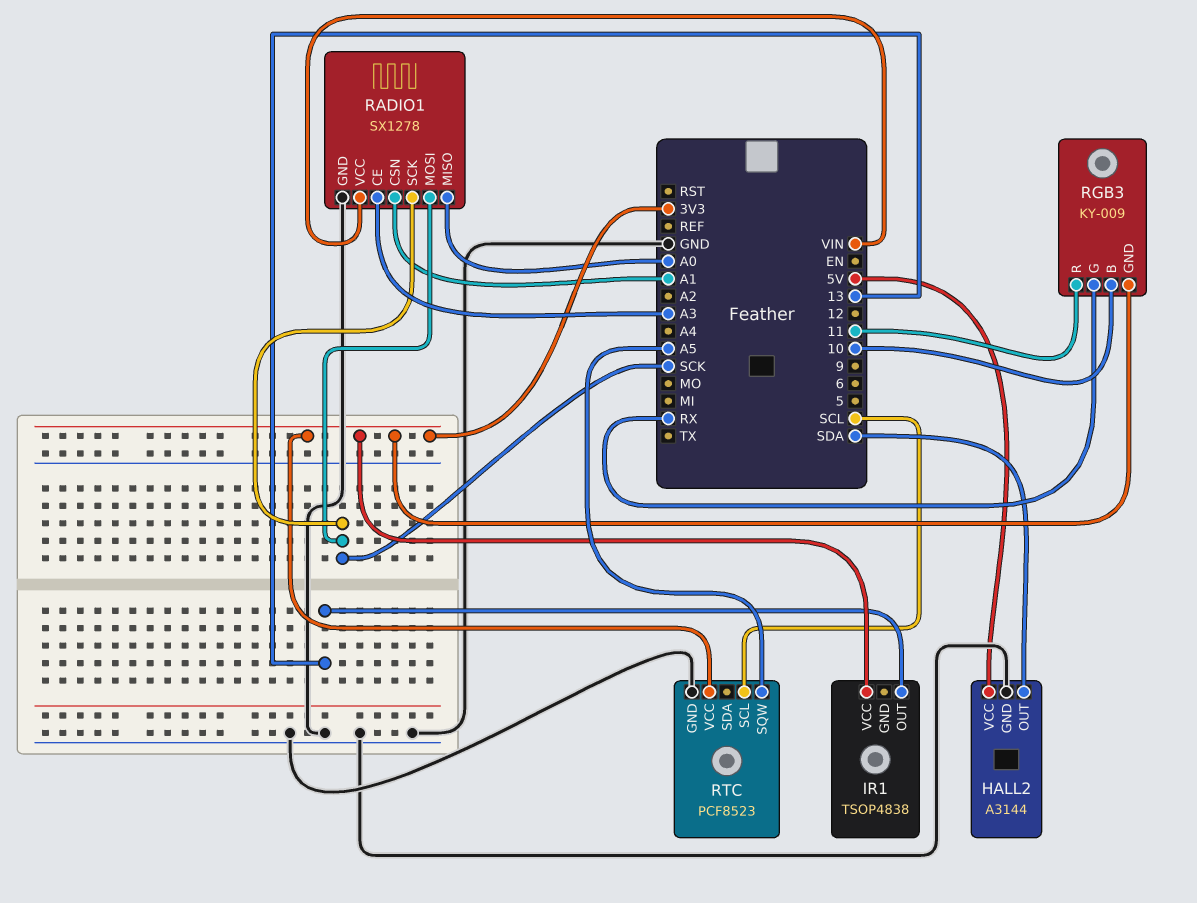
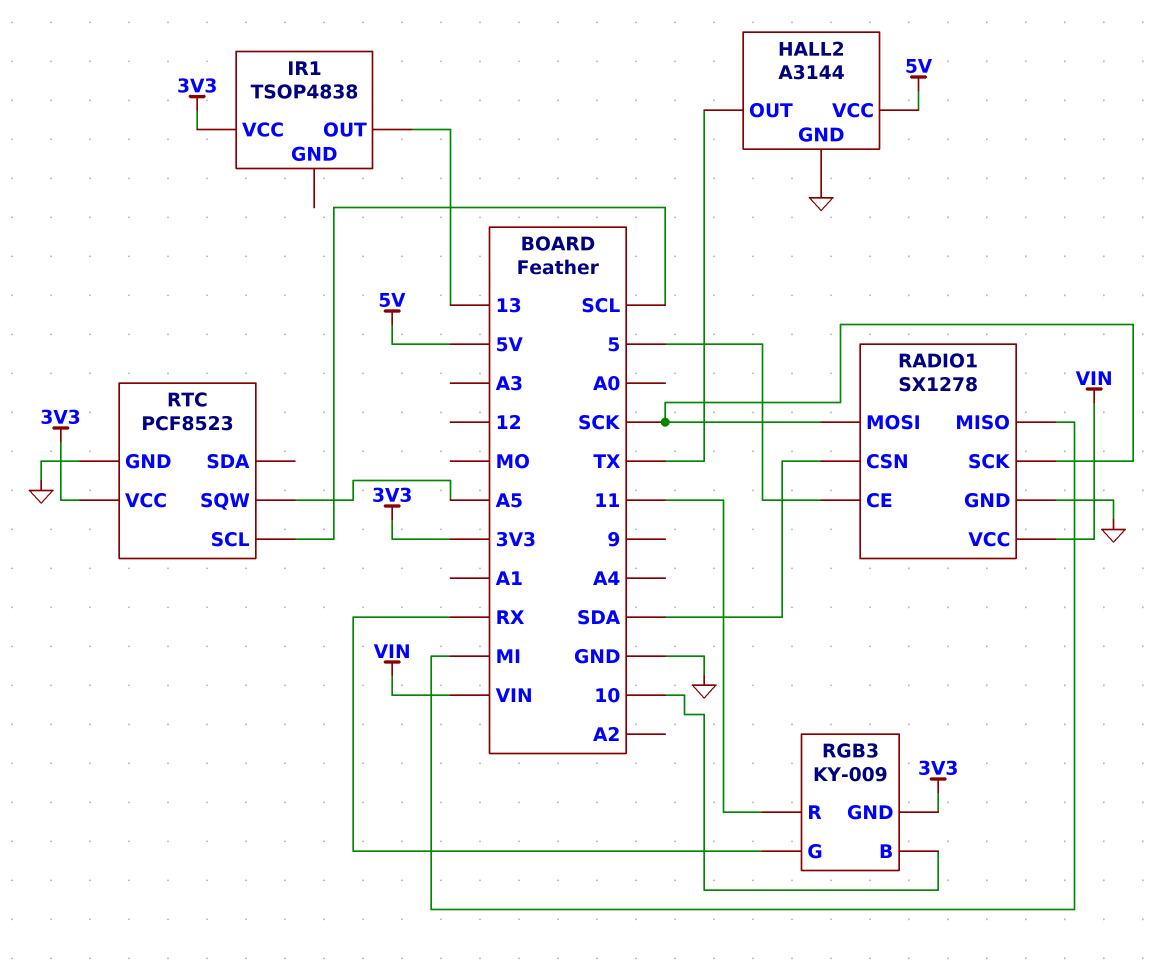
HALL2 pin OUT: SDA -> TX
RADIO1 pin CE: A3 -> 5
RADIO1 pin CSN: A1 -> SDA
RADIO1 pin MISO: A0 -> MI

